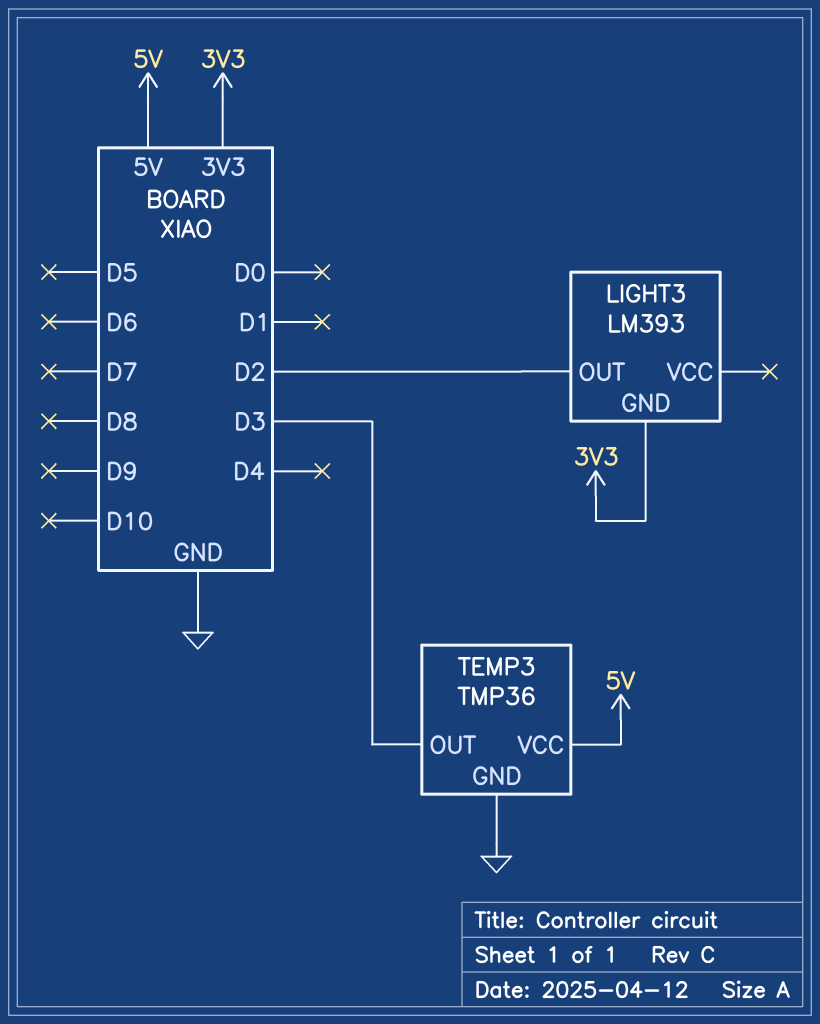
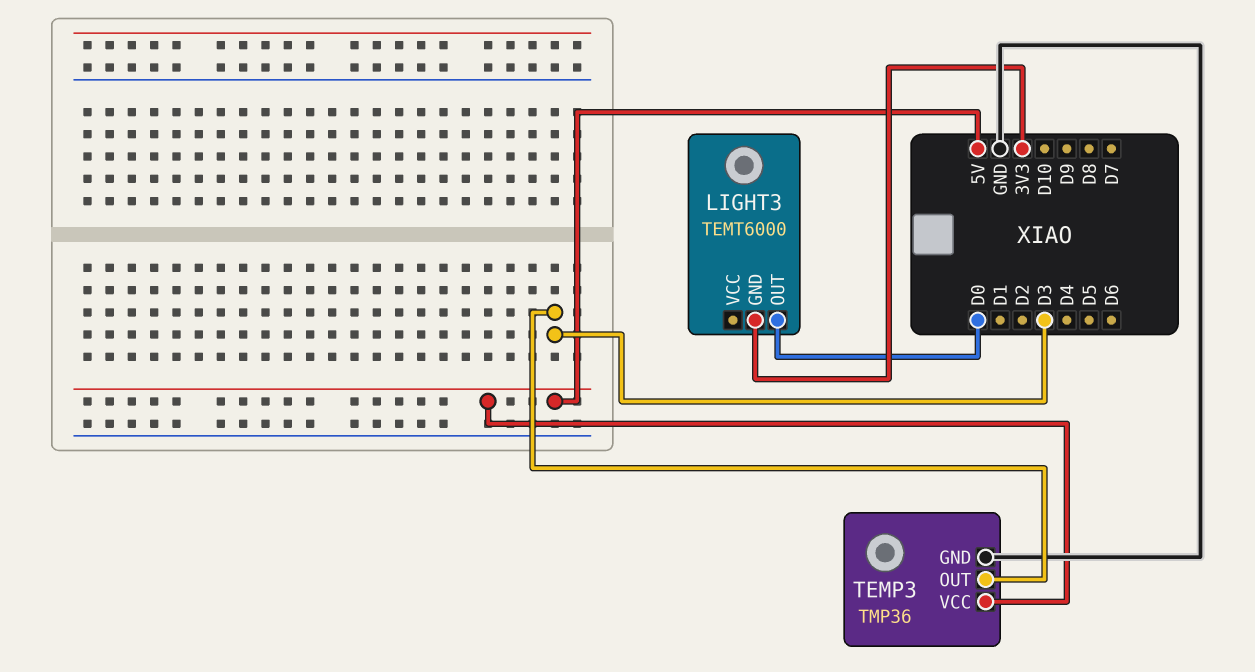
LIGHT3: LM393 -> TEMT6000
LIGHT3 pin OUT: D2 -> D0

